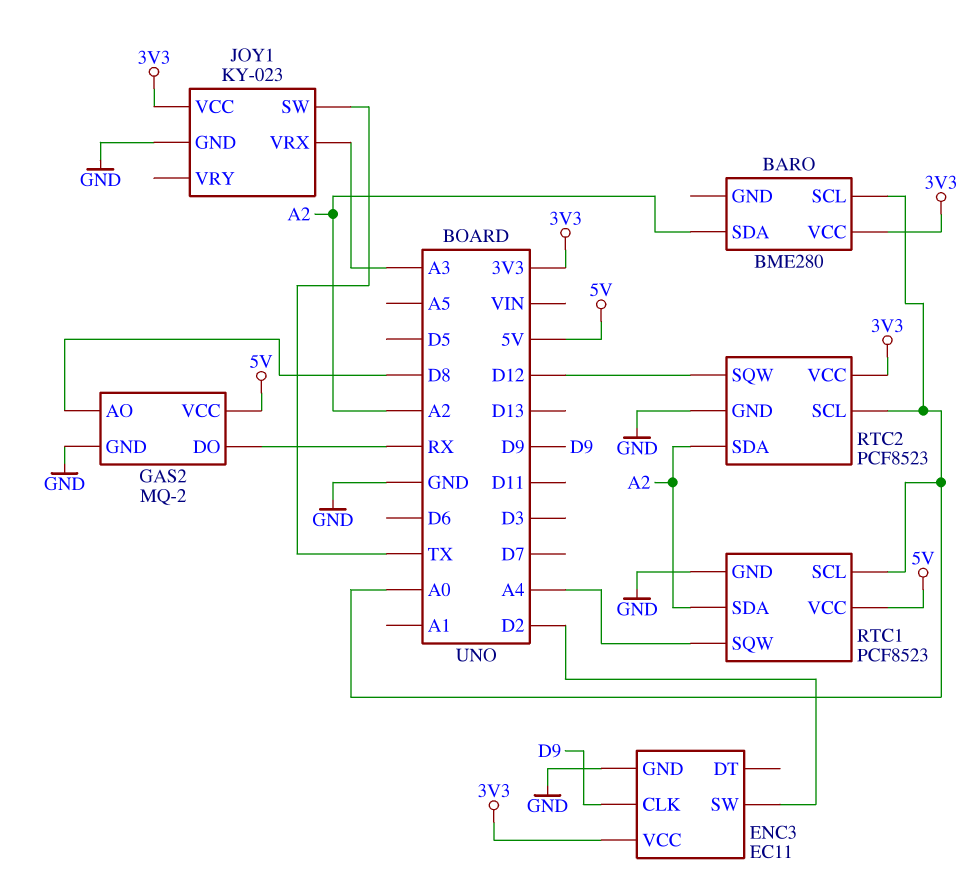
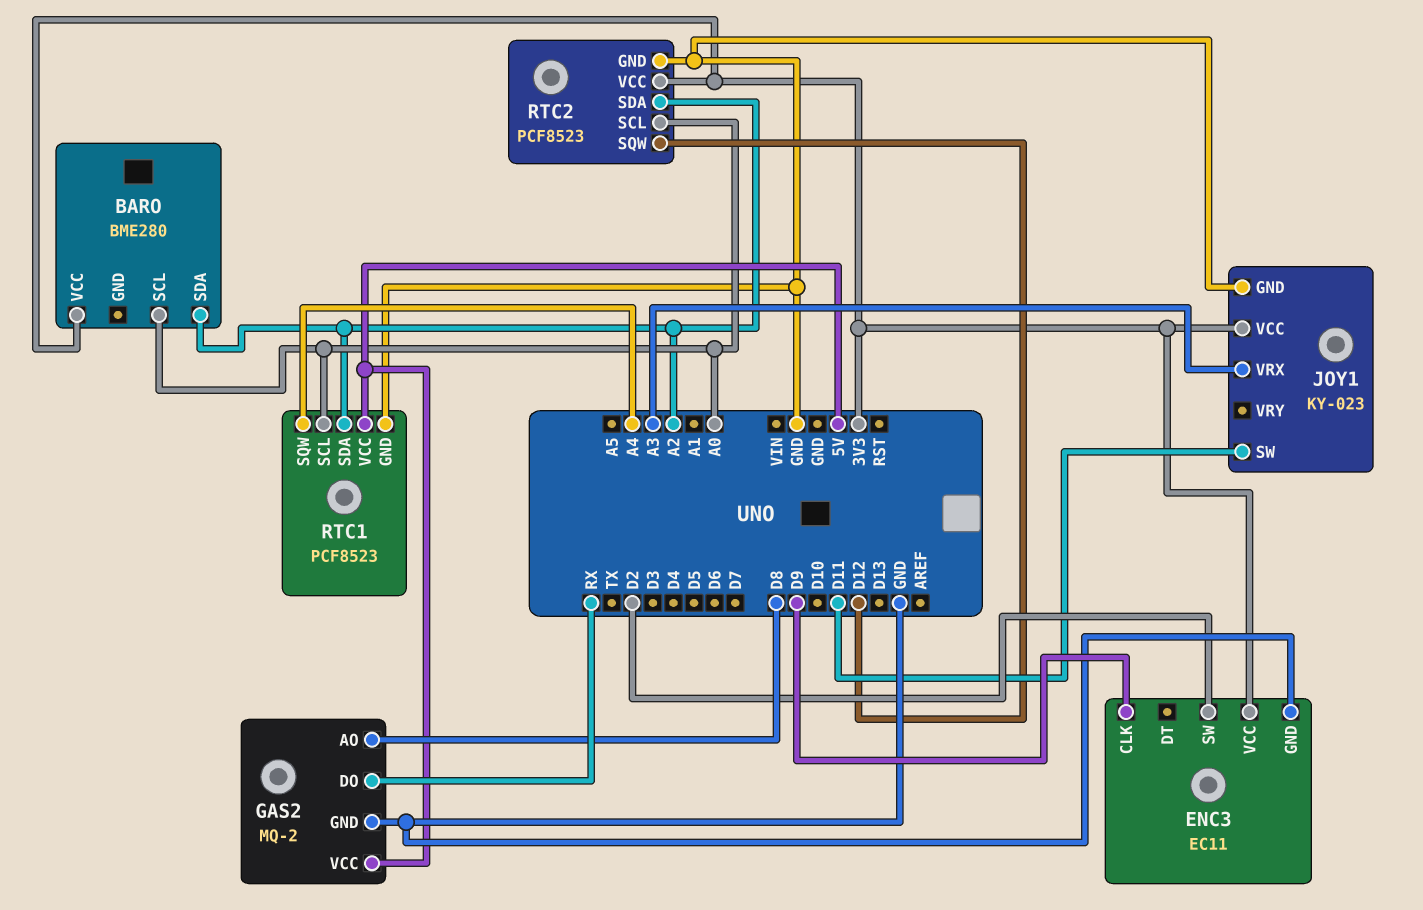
JOY1 pin SW: TX -> D11

